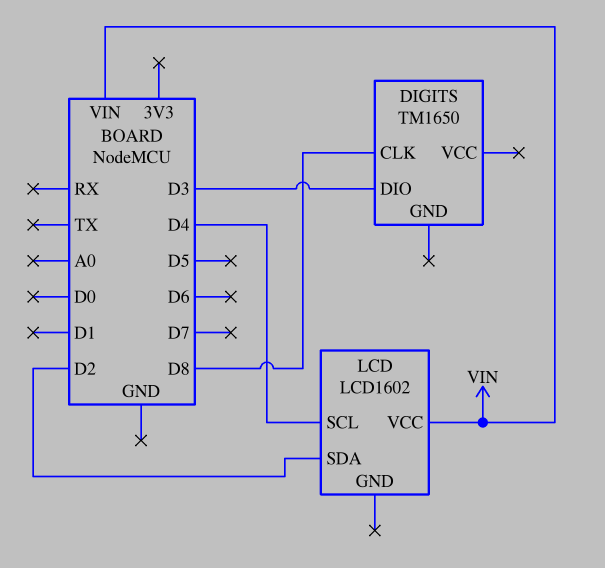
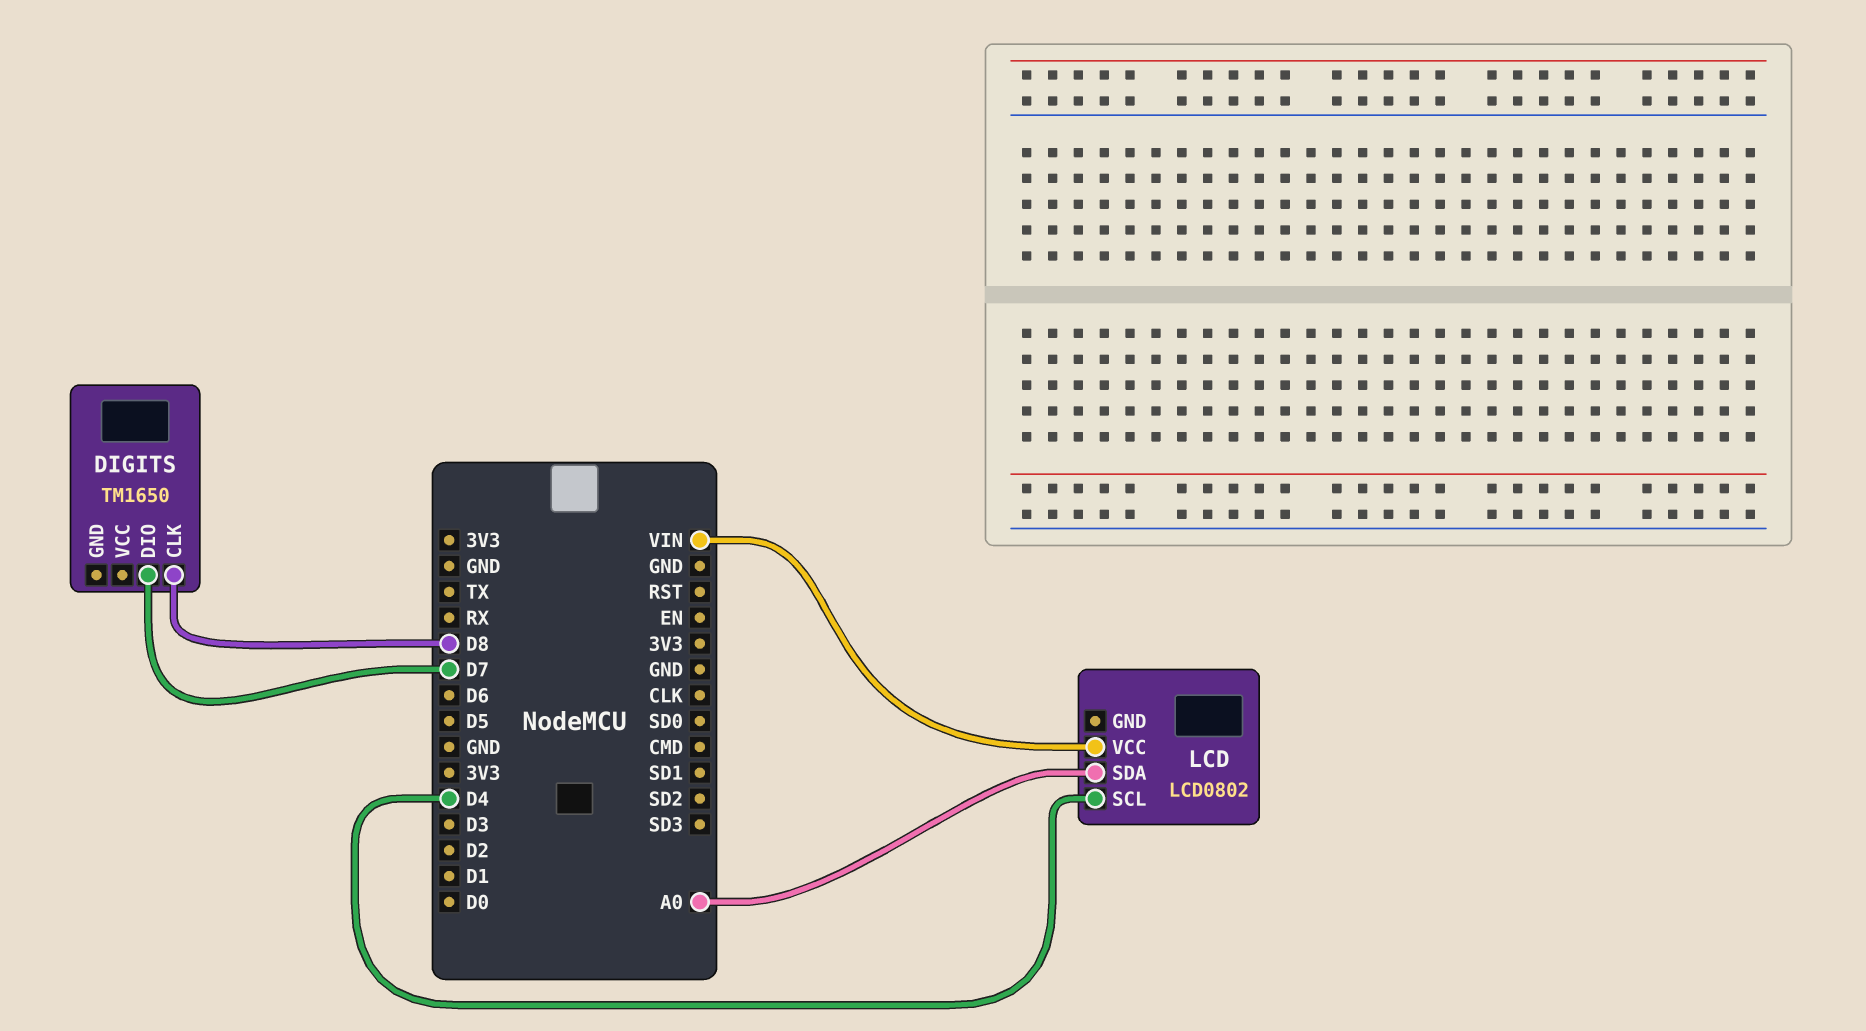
DIGITS pin DIO: D3 -> D7
LCD: LCD1602 -> LCD0802
LCD pin SDA: D2 -> A0

